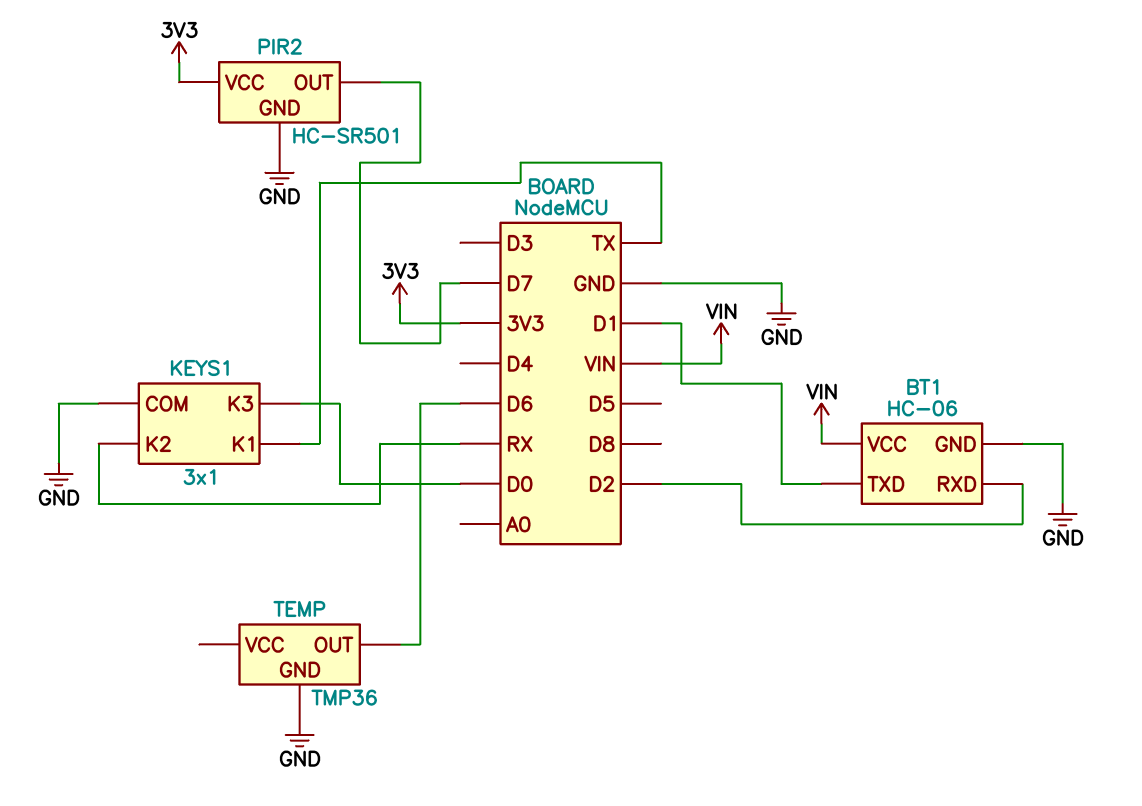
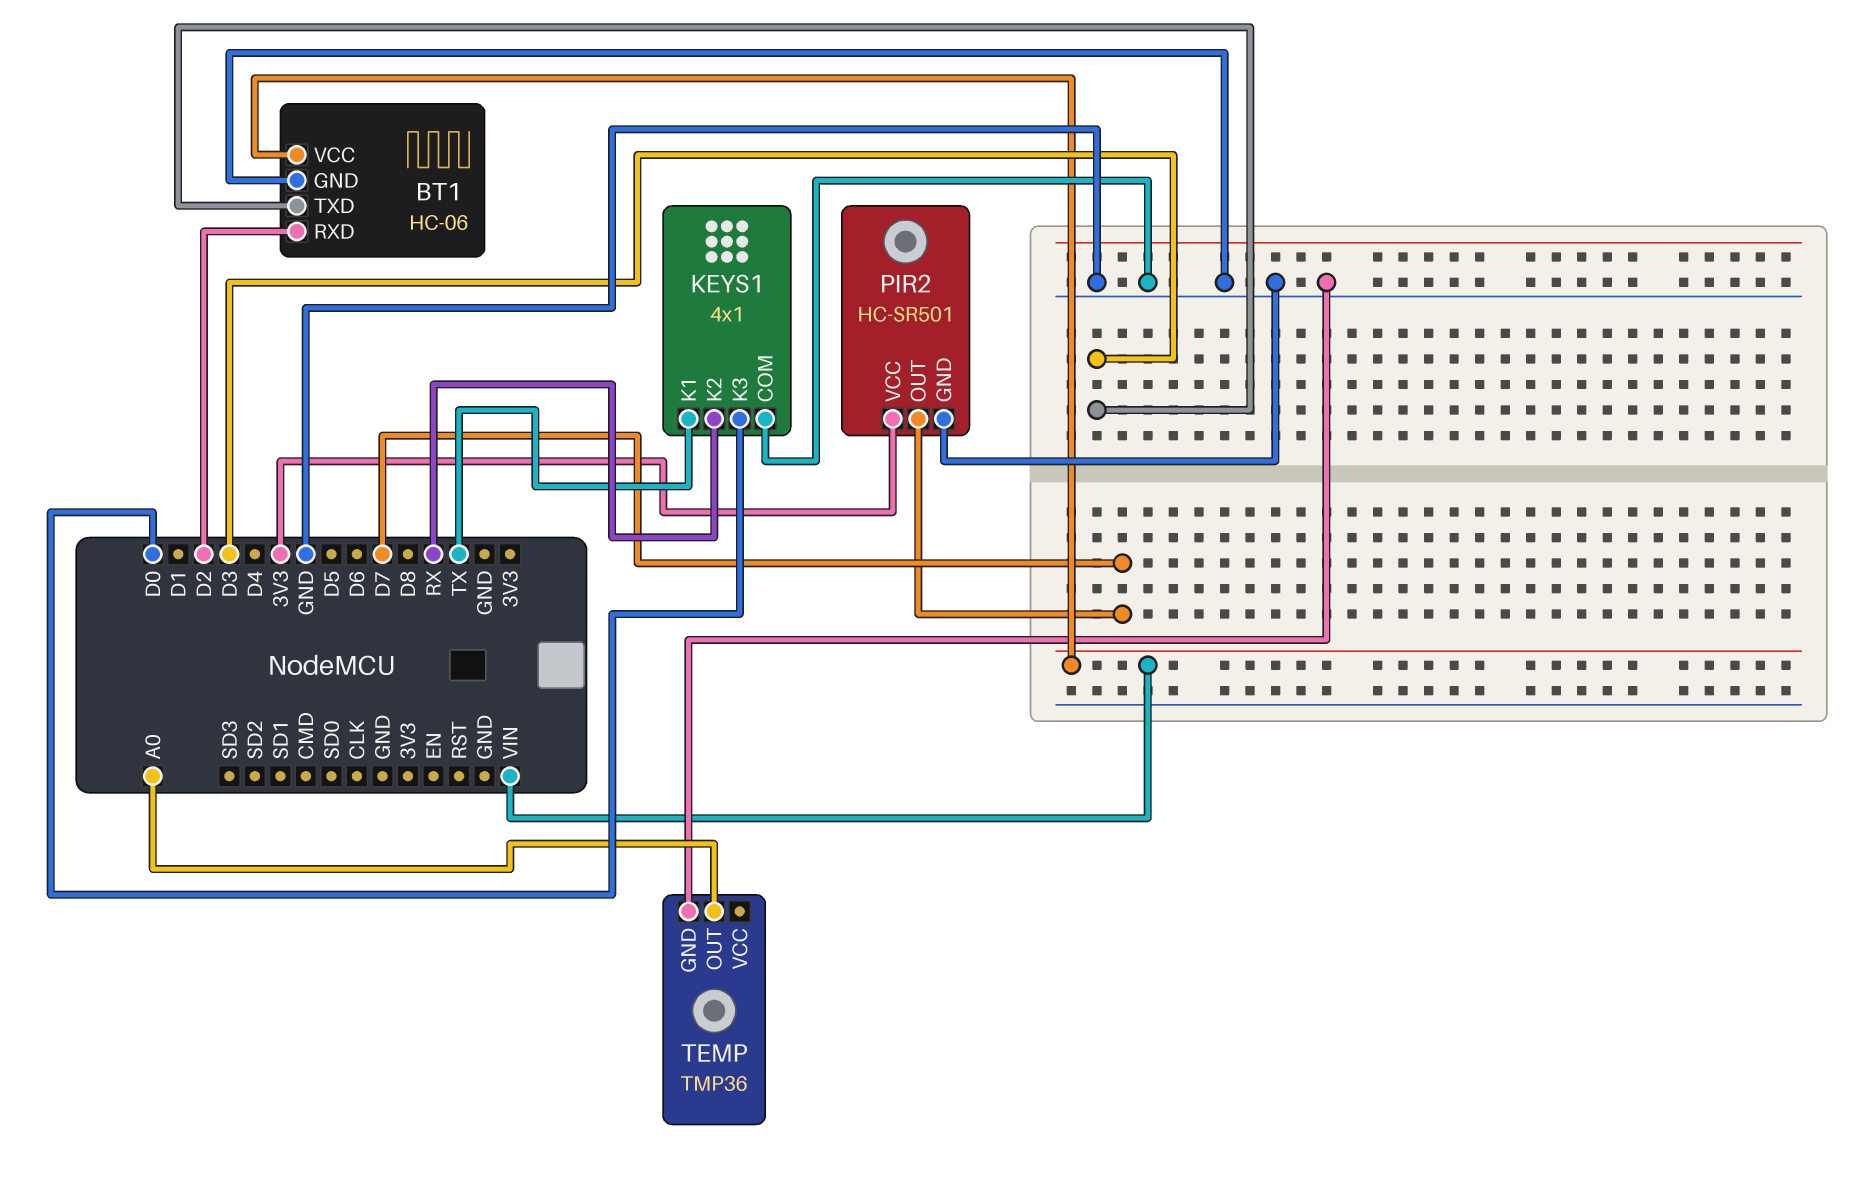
BT1 pin TXD: D1 -> D3
KEYS1: 3x1 -> 4x1
TEMP pin OUT: D6 -> A0

